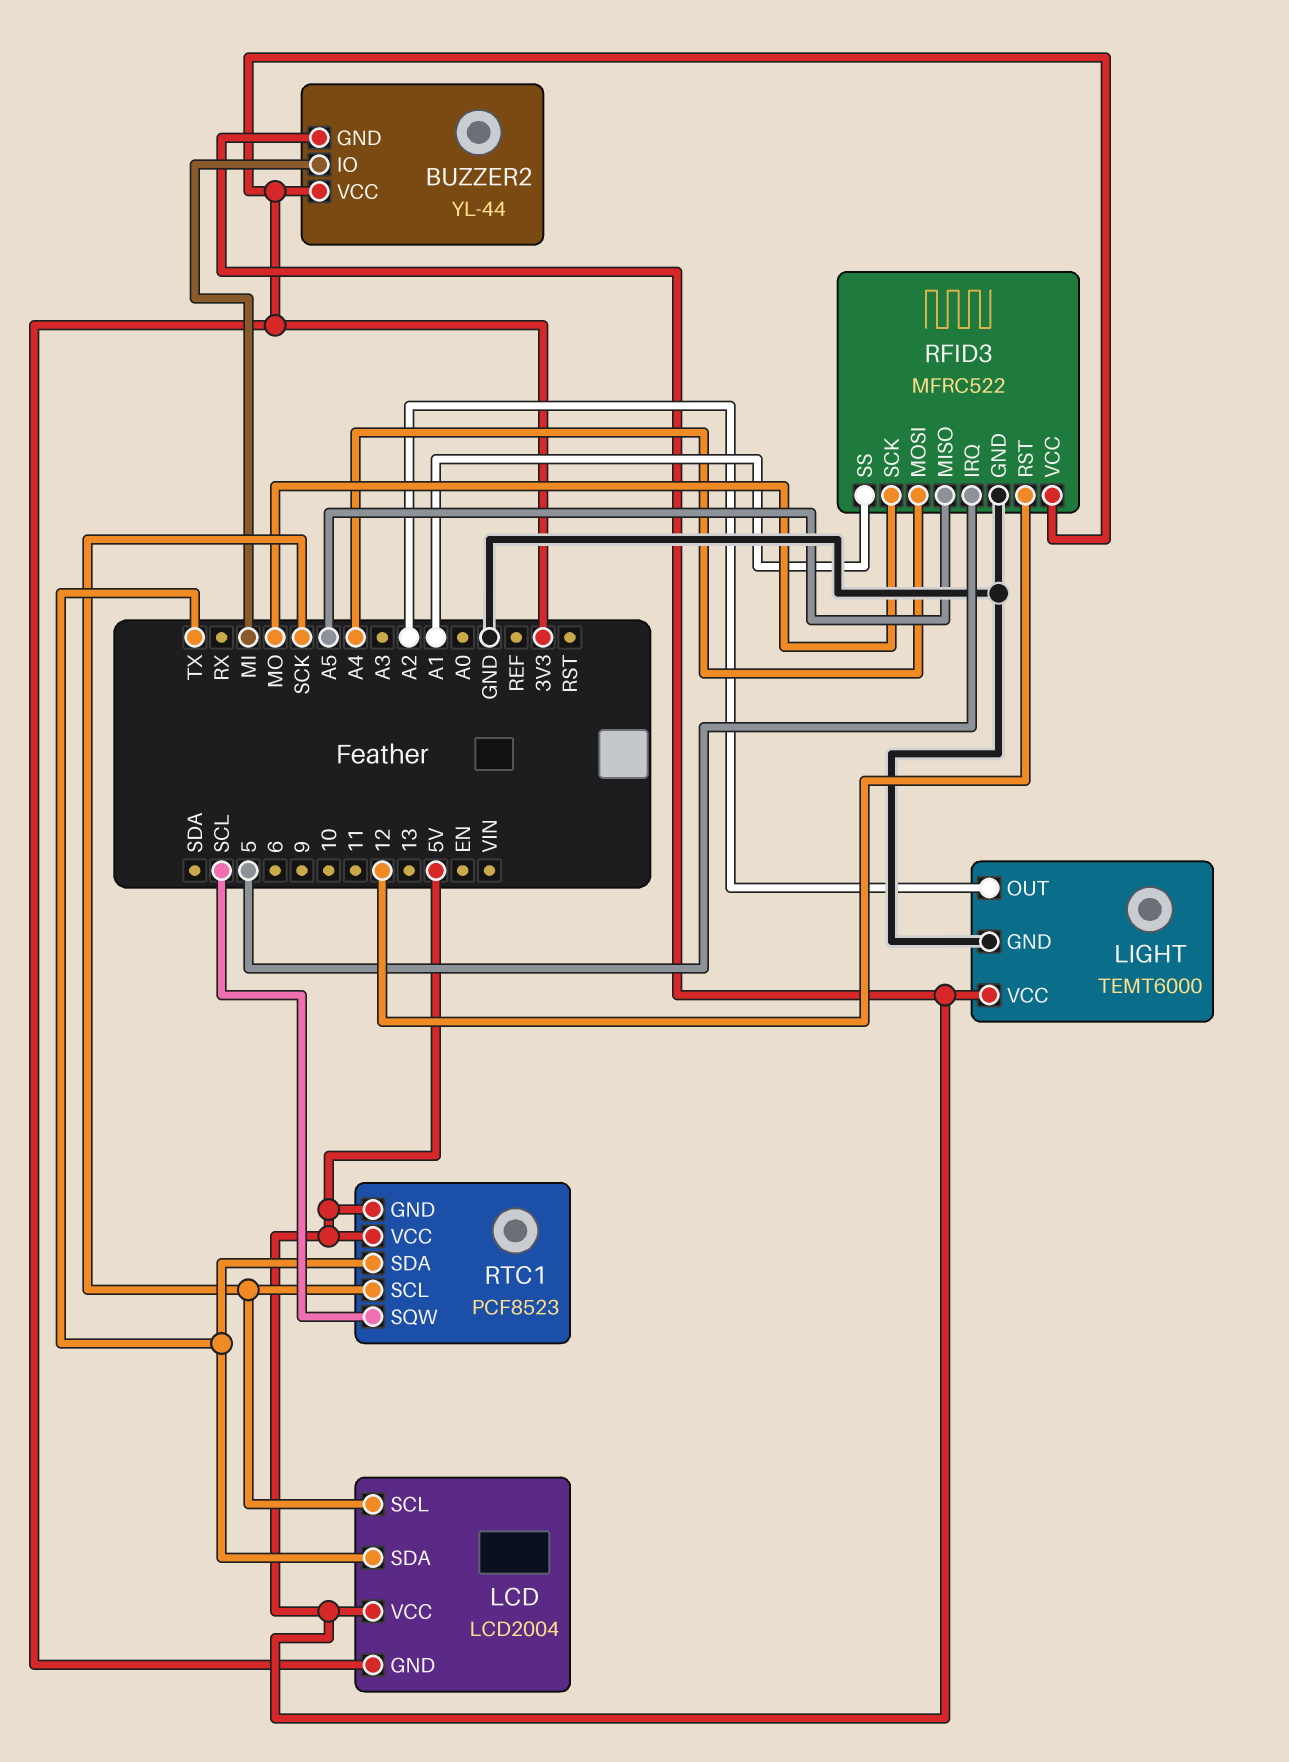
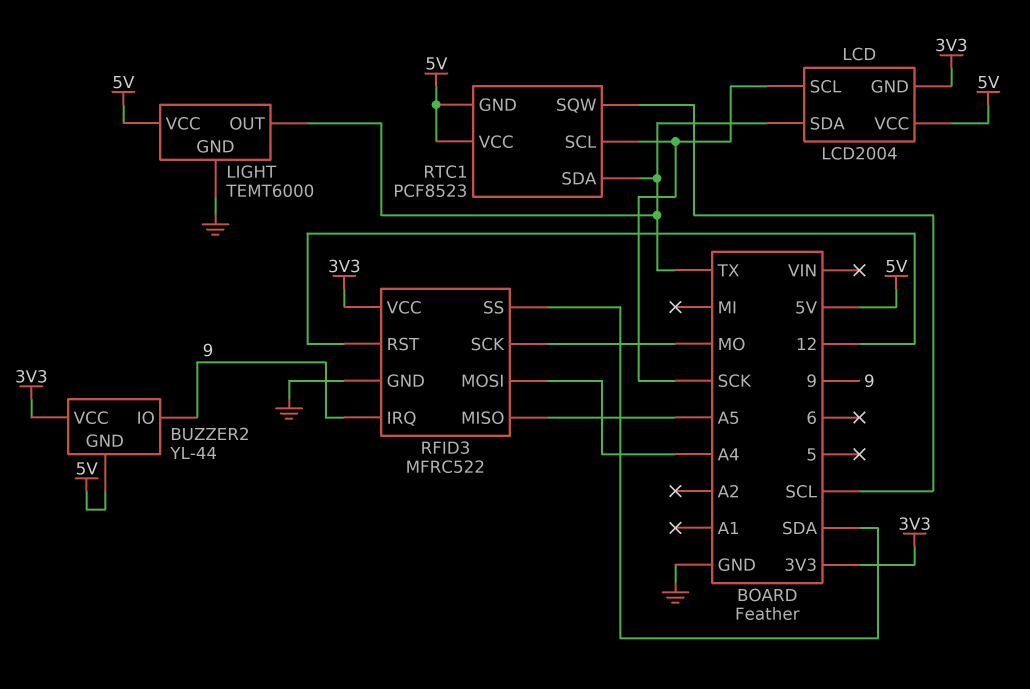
BUZZER2 pin IO: MI -> 9
LIGHT pin OUT: A2 -> TX
RFID3 pin IRQ: 5 -> 9
RFID3 pin SS: A1 -> SDA

